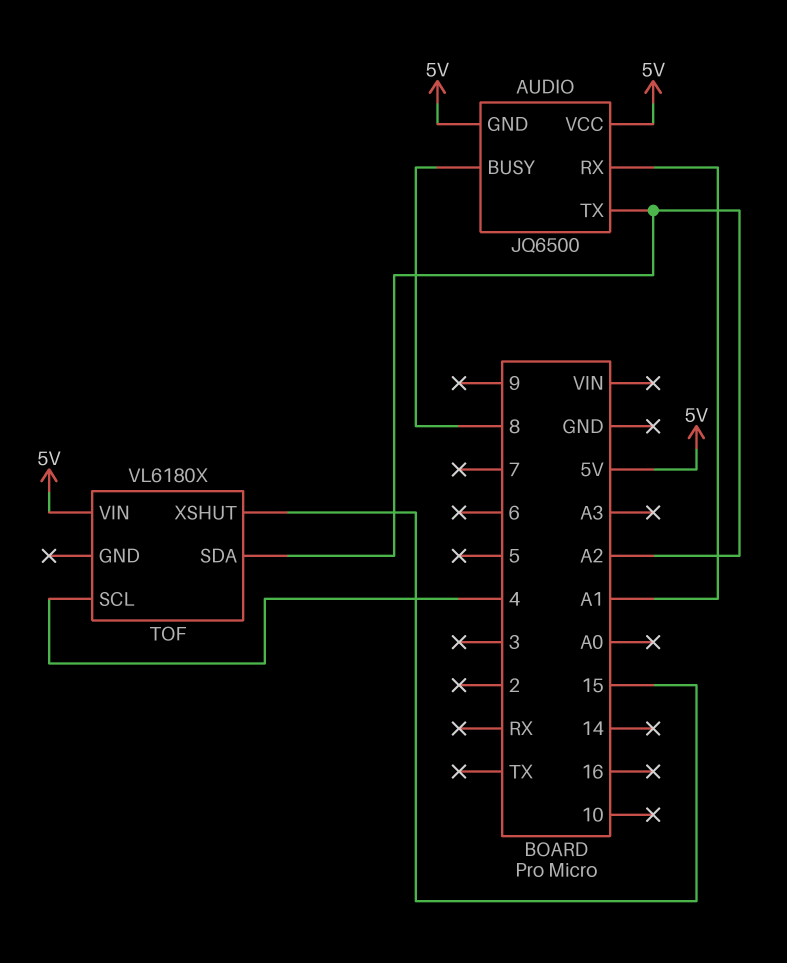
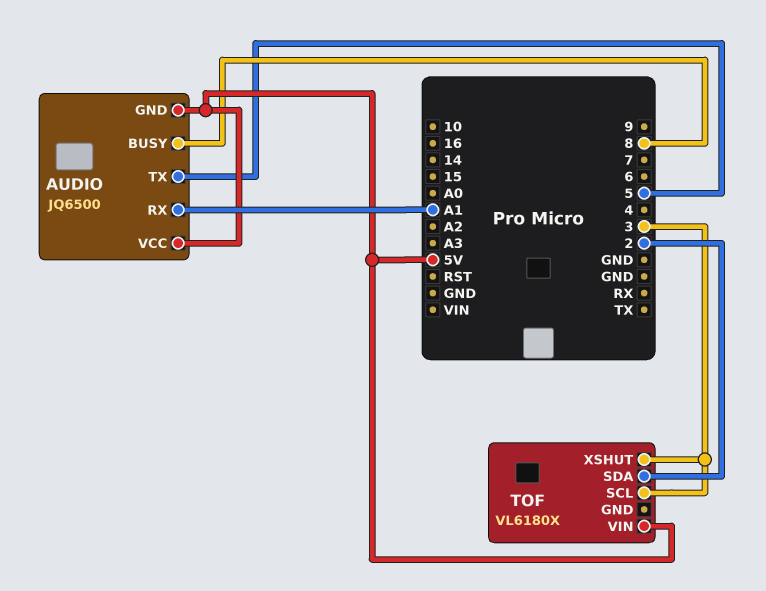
AUDIO pin TX: A2 -> 5
TOF pin SCL: 4 -> 3
TOF pin SDA: A2 -> 2
TOF pin XSHUT: 15 -> 3

